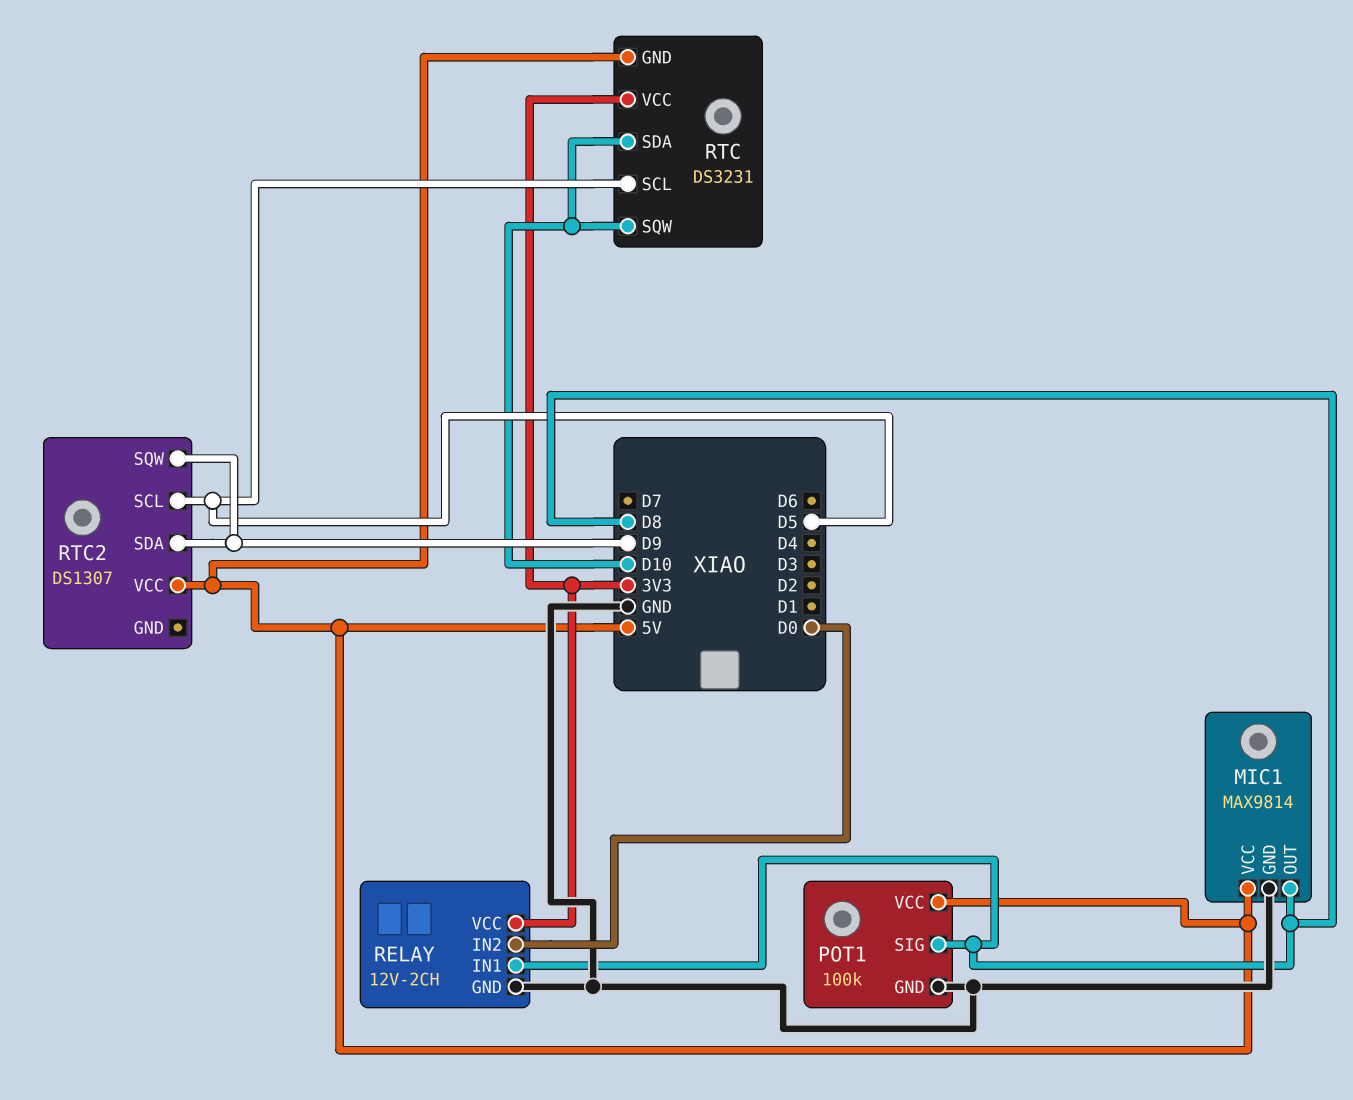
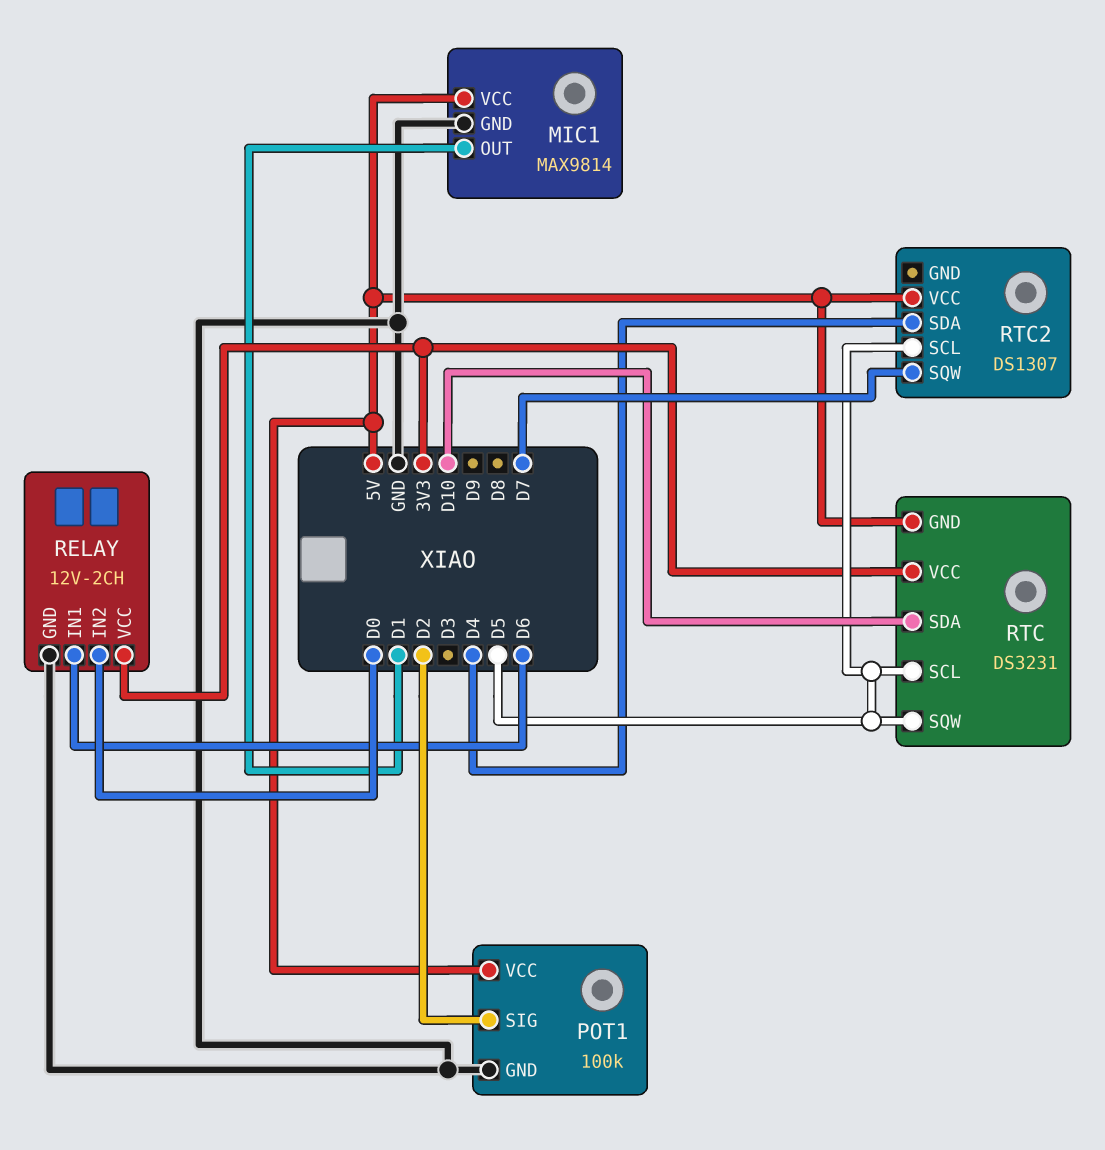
MIC1 pin OUT: D8 -> D1
POT1 pin SIG: D8 -> D2
RELAY pin IN1: D8 -> D6
RTC pin SQW: D10 -> D5
RTC2 pin SDA: D9 -> D4
RTC2 pin SQW: D9 -> D7

